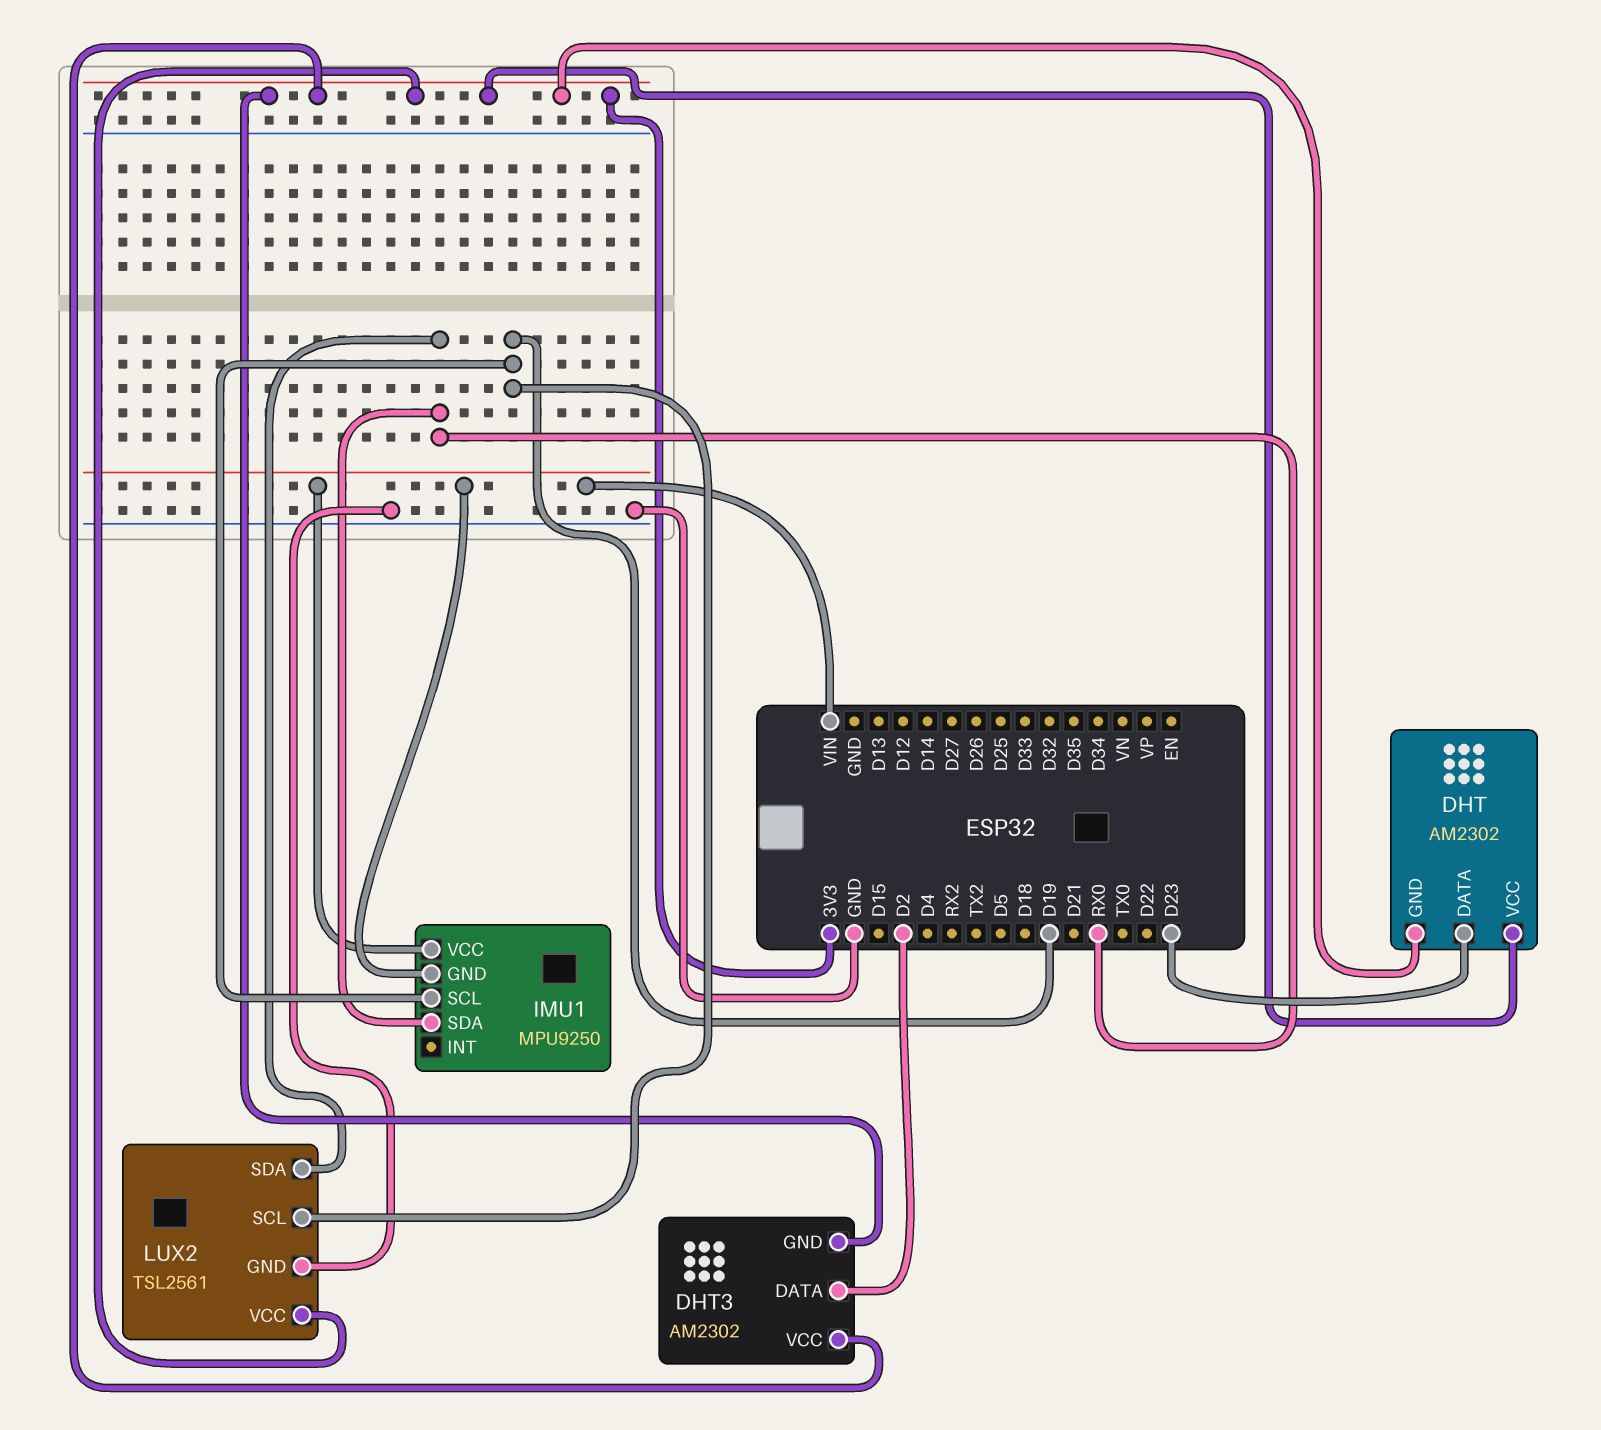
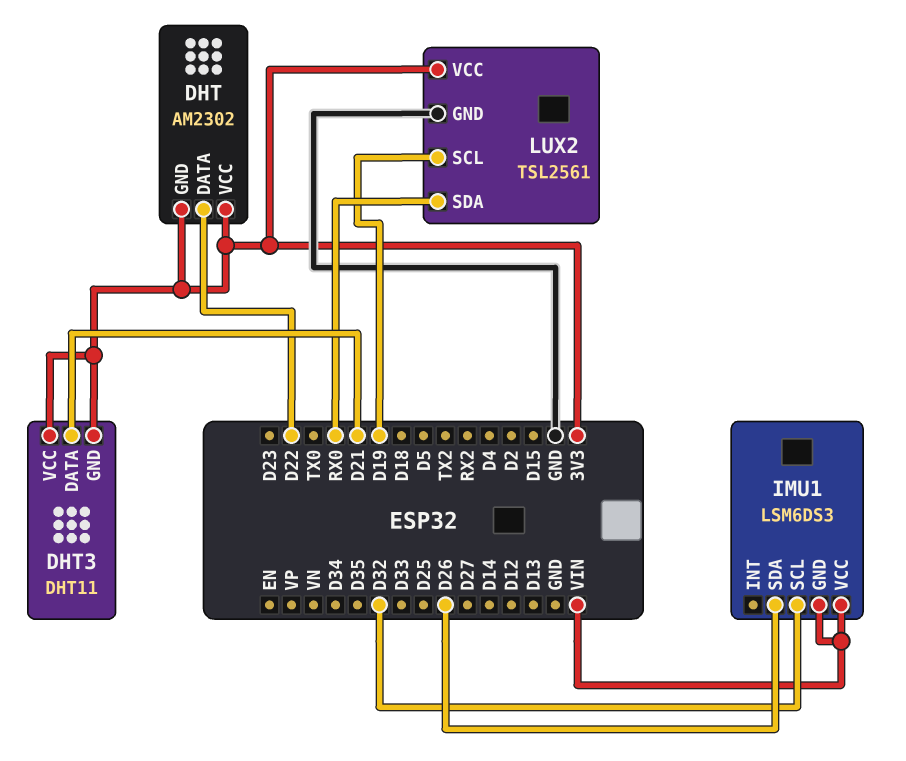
DHT pin DATA: D23 -> D22
DHT3: AM2302 -> DHT11
DHT3 pin DATA: D2 -> D21
IMU1: MPU9250 -> LSM6DS3
IMU1 pin SCL: D19 -> D32
IMU1 pin SDA: RX0 -> D26

